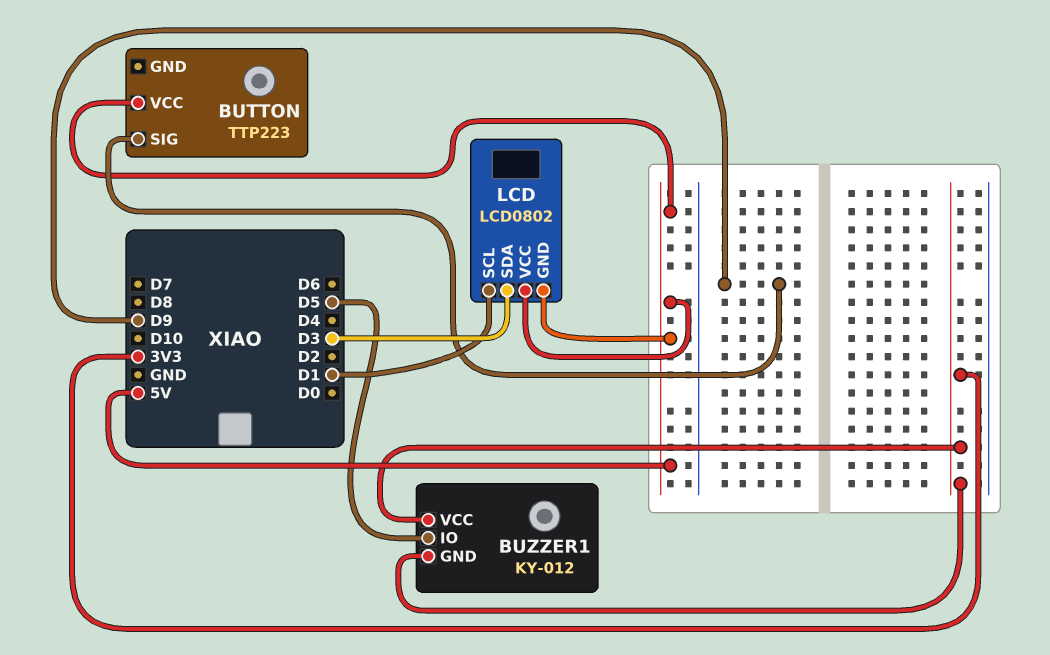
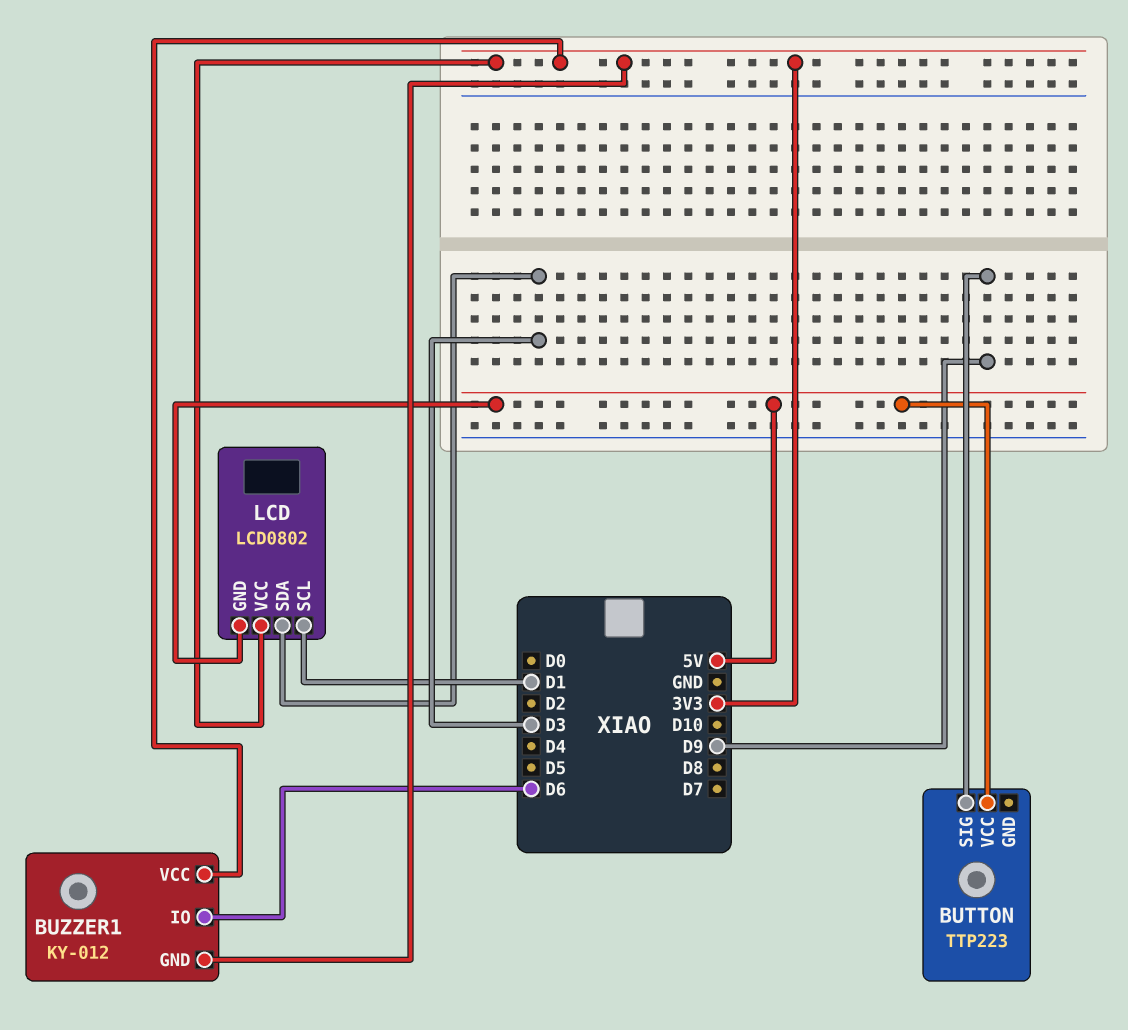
BUZZER1 pin IO: D5 -> D6
LCD pin VCC: 5V -> 3V3

